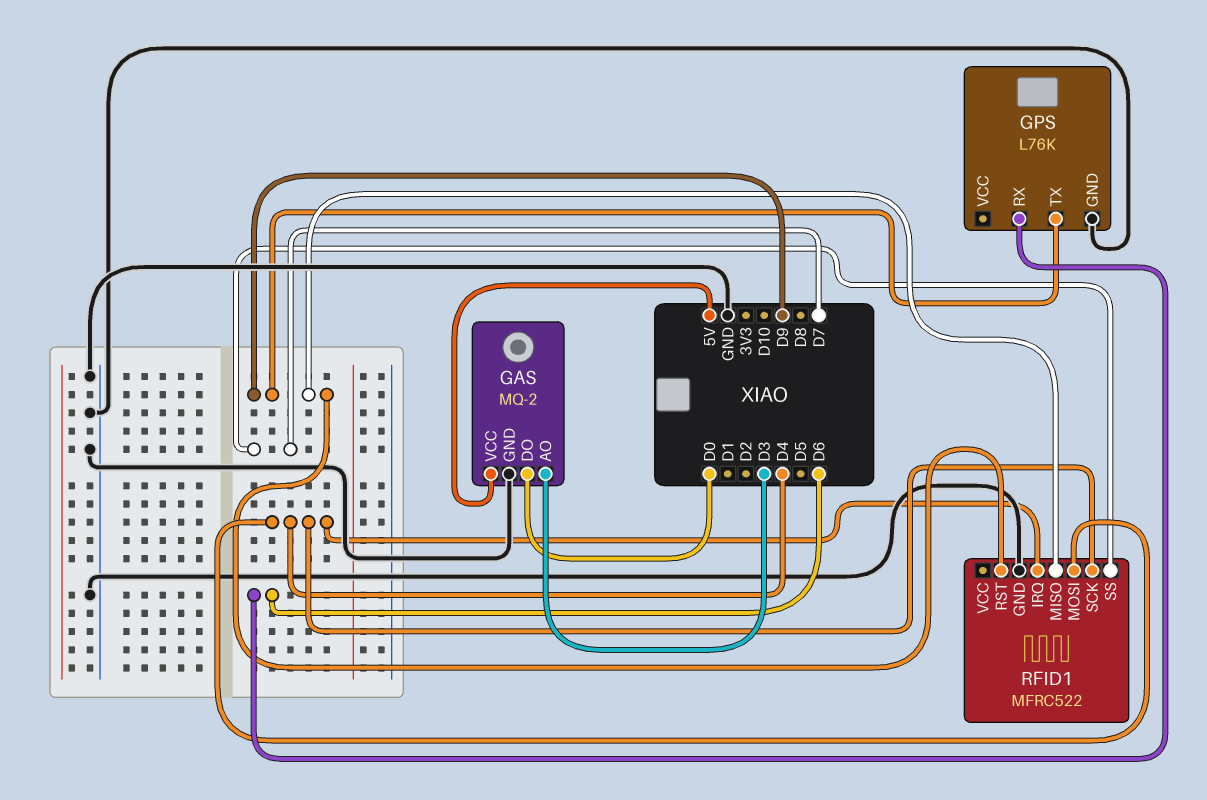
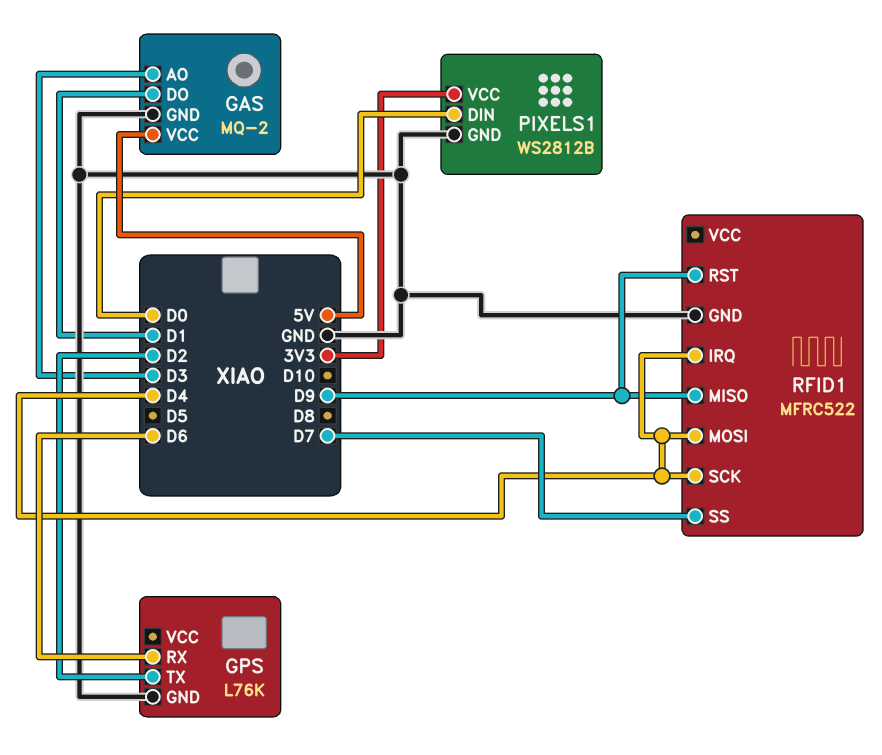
GAS pin DO: D0 -> D1
GPS pin TX: D9 -> D2
PIXELS1: none -> WS2812B
PIXELS1 pin DIN: none -> D0
PIXELS1 pin GND: none -> GND
PIXELS1 pin VCC: none -> 3V3

